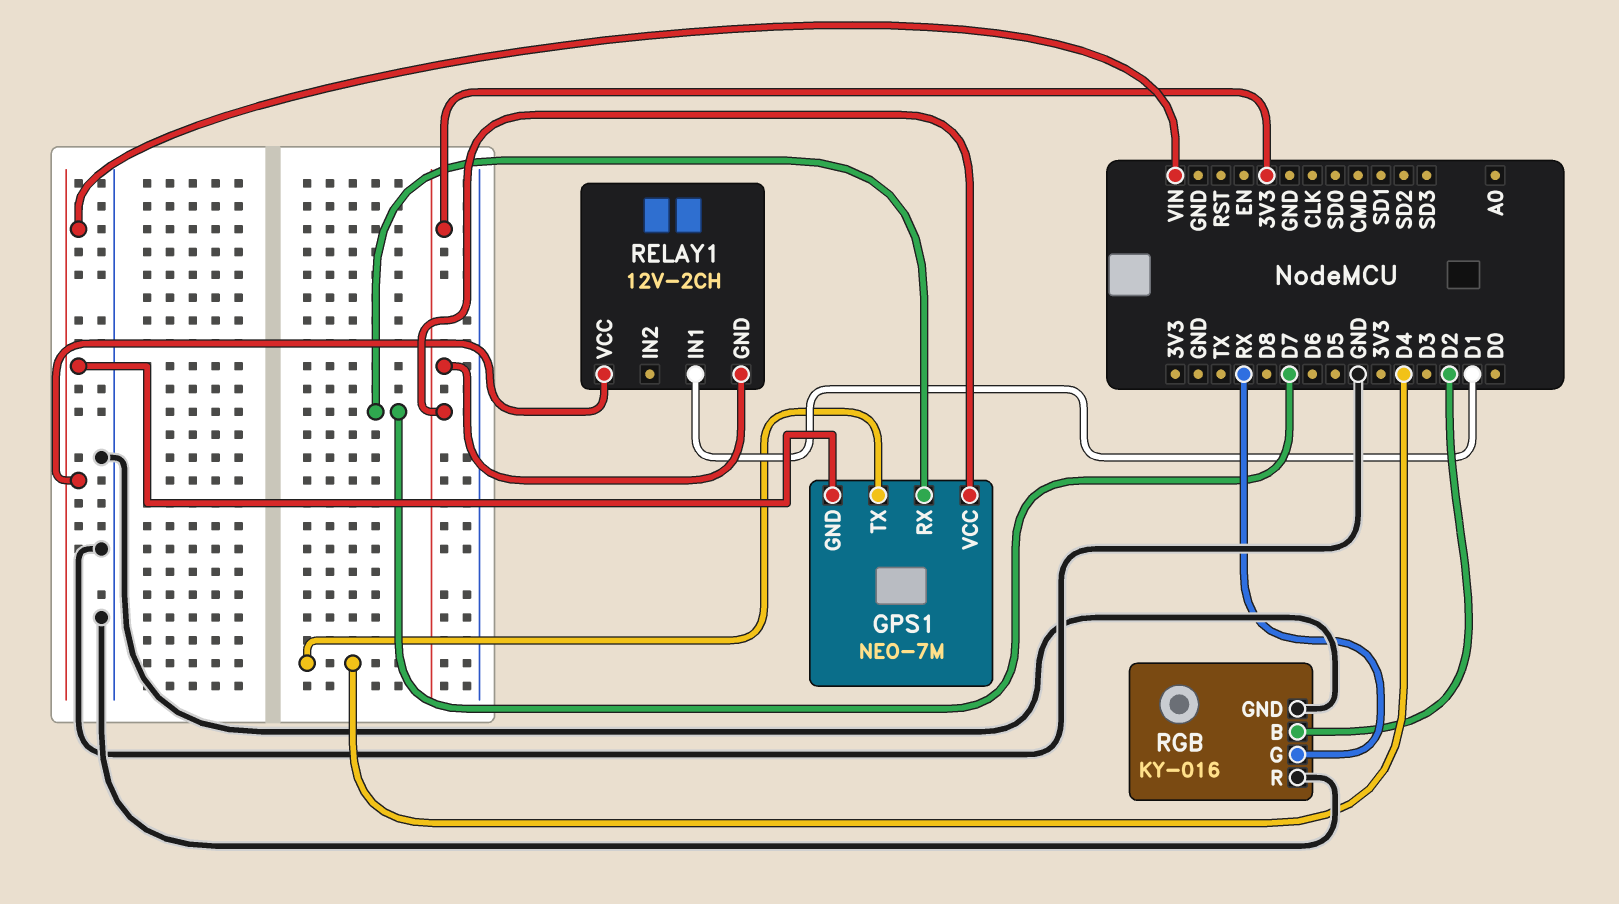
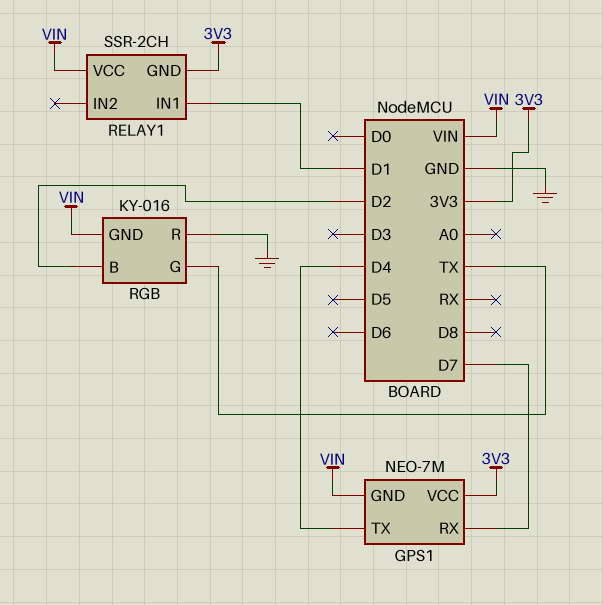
RELAY1: 12V-2CH -> SSR-2CH
RGB pin G: RX -> TX
RGB pin GND: GND -> VIN

